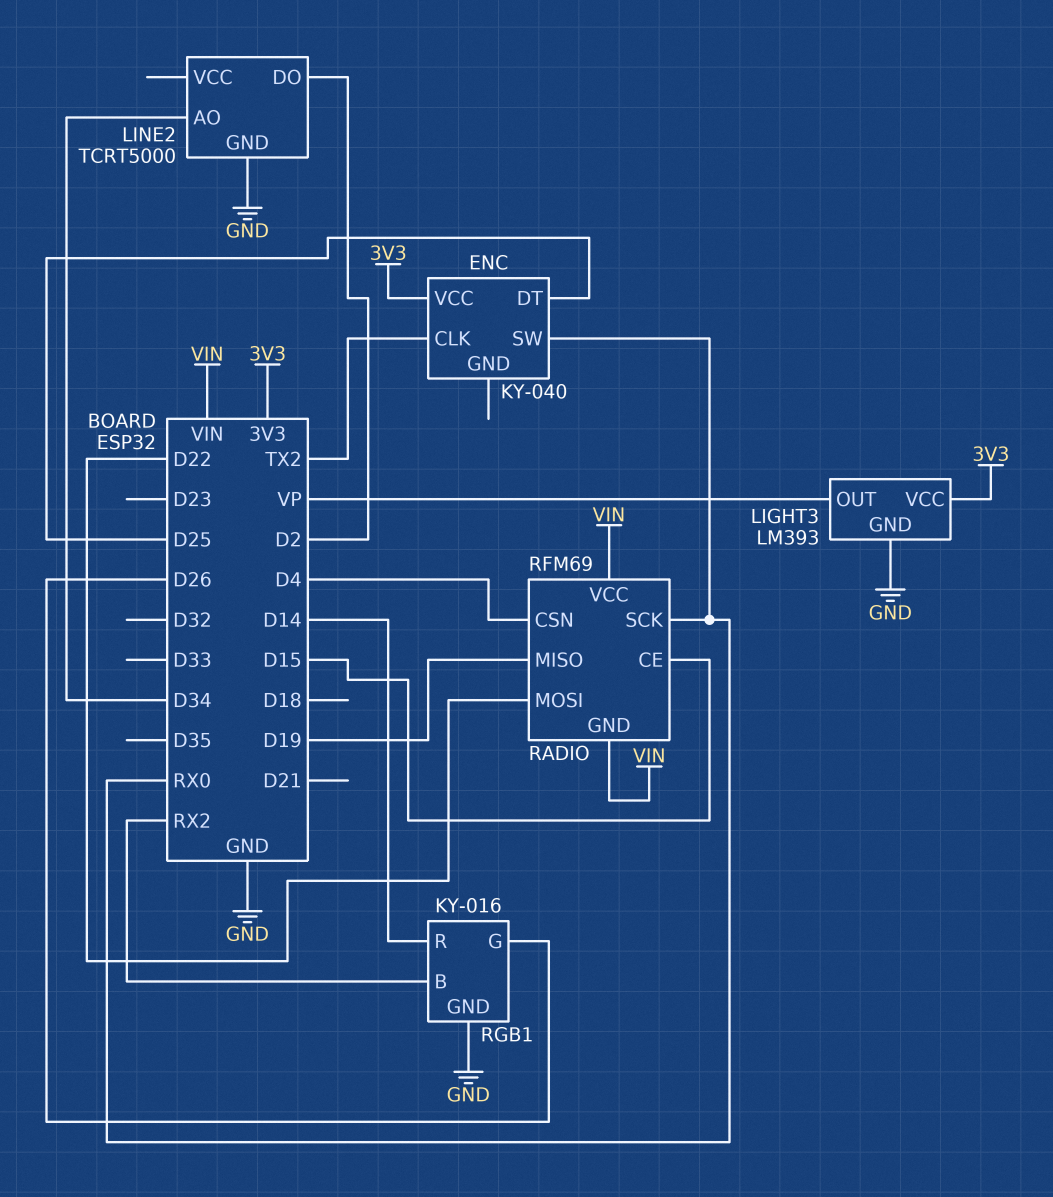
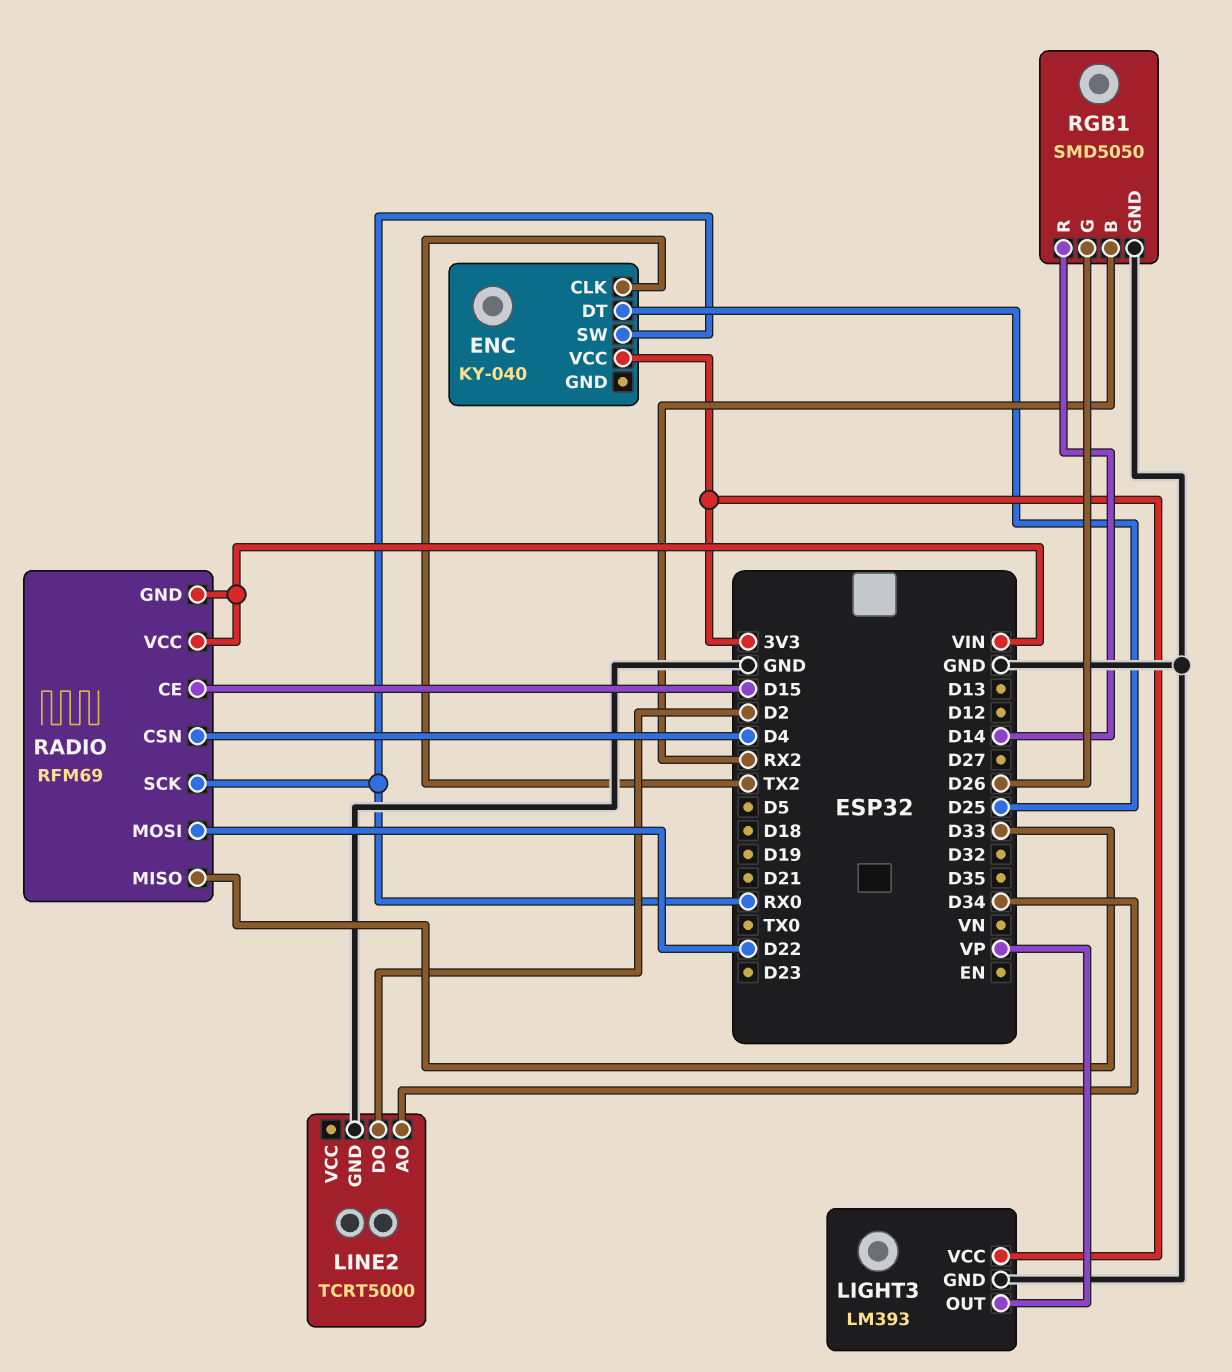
RADIO pin MISO: D19 -> D33
RGB1: KY-016 -> SMD5050

